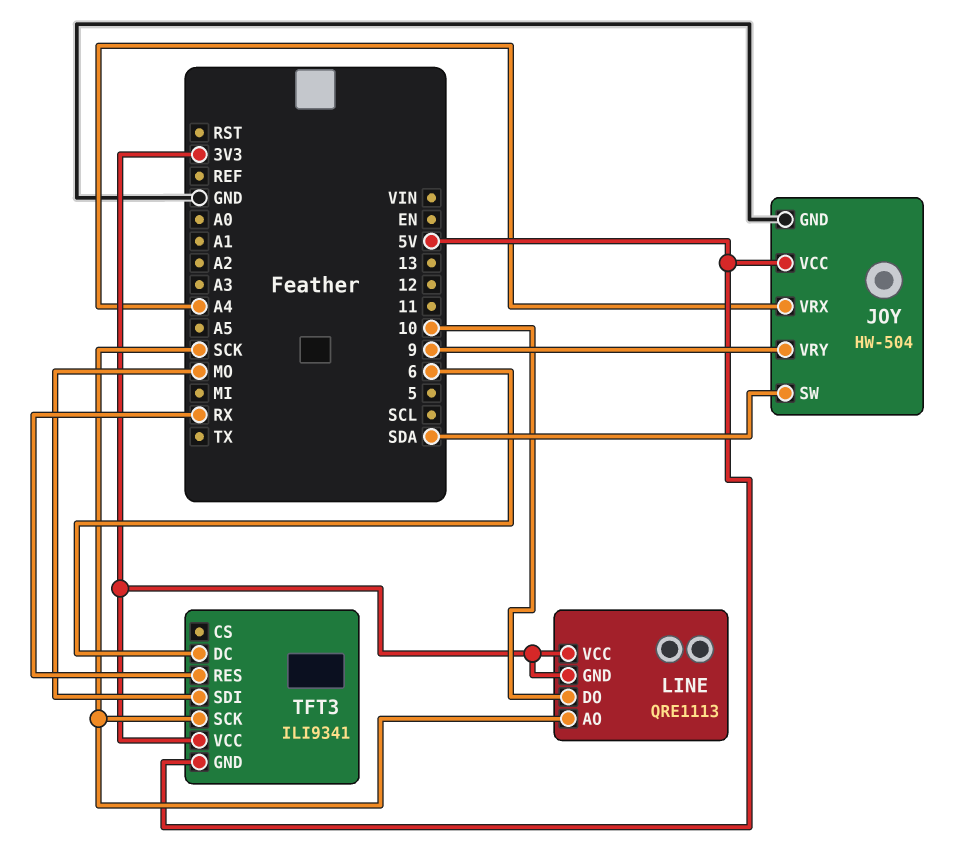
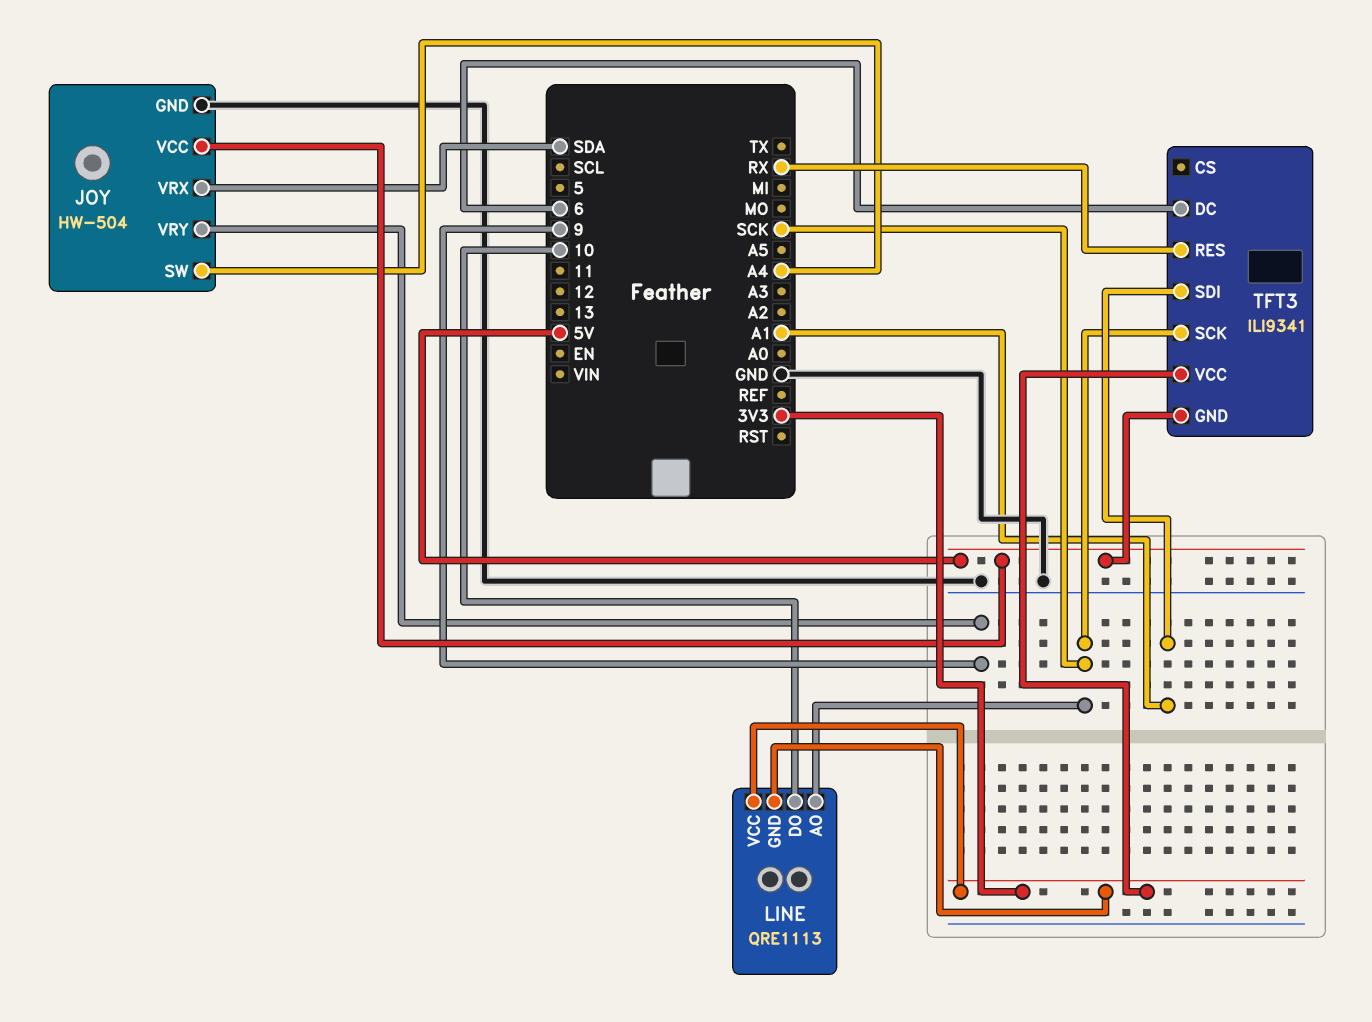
JOY pin SW: SDA -> A4
JOY pin VRX: A4 -> SDA
TFT3 pin SDI: MO -> A1

